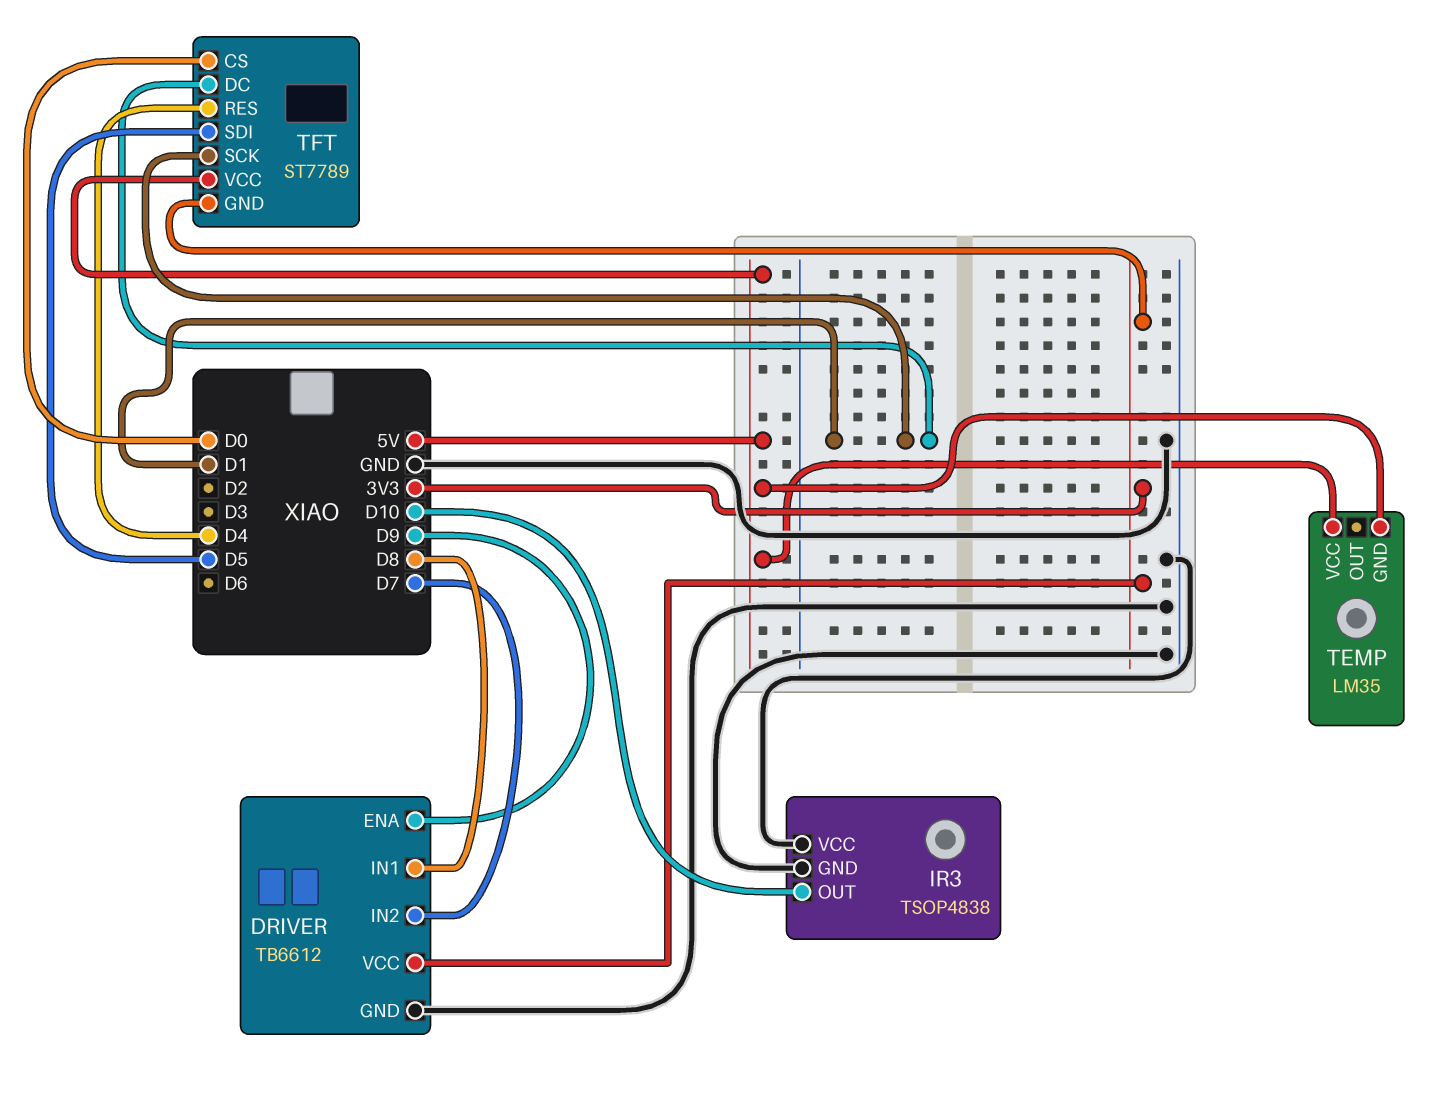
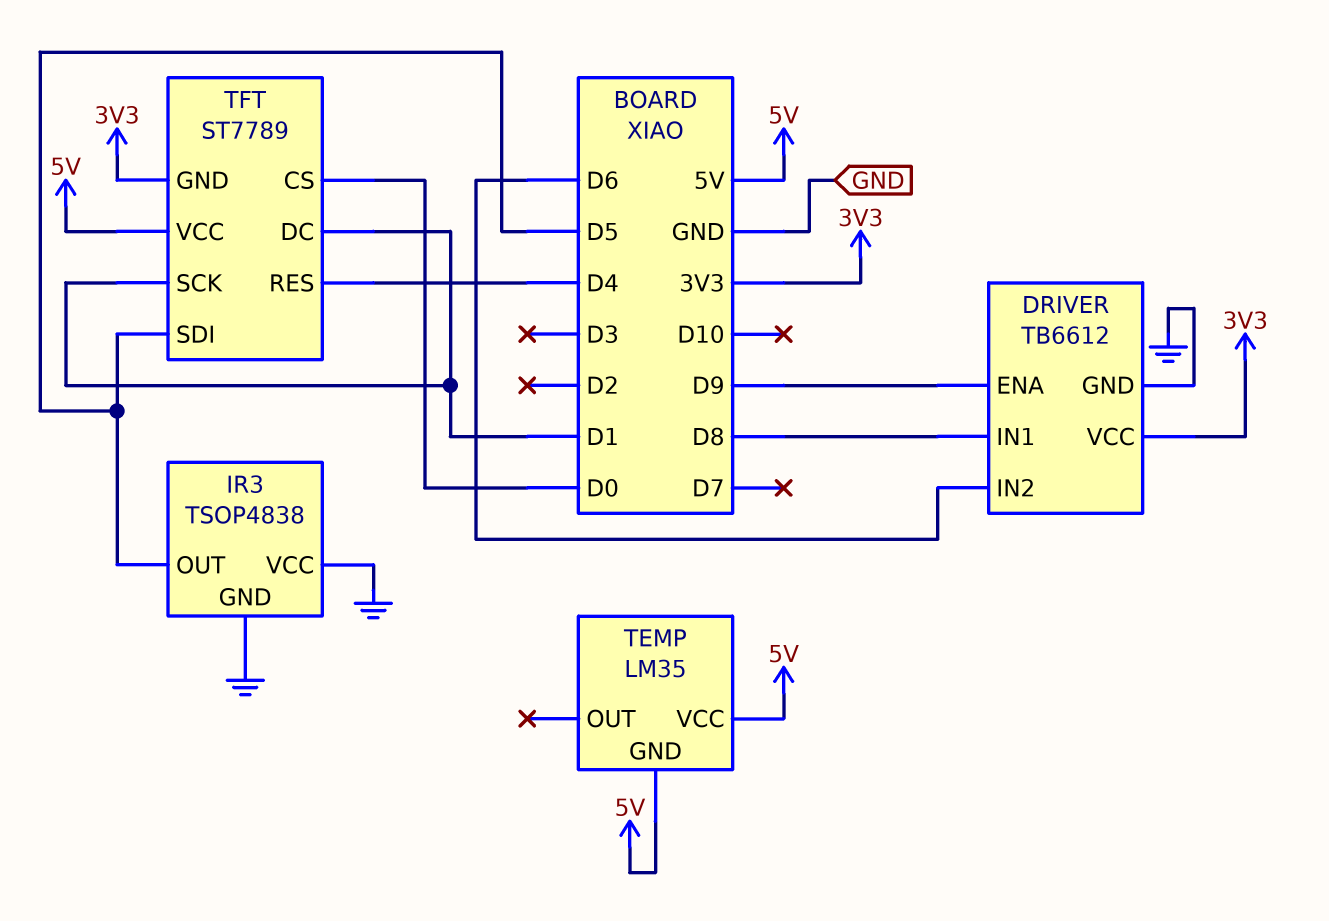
DRIVER pin IN2: D7 -> D6
IR3 pin OUT: D10 -> D5

